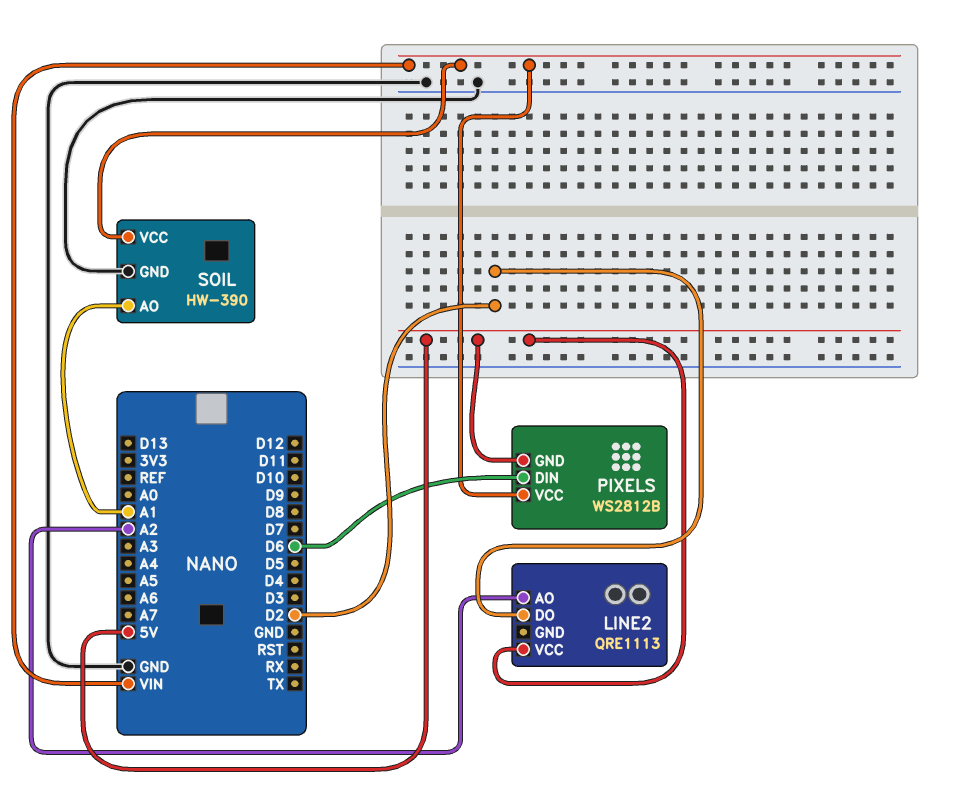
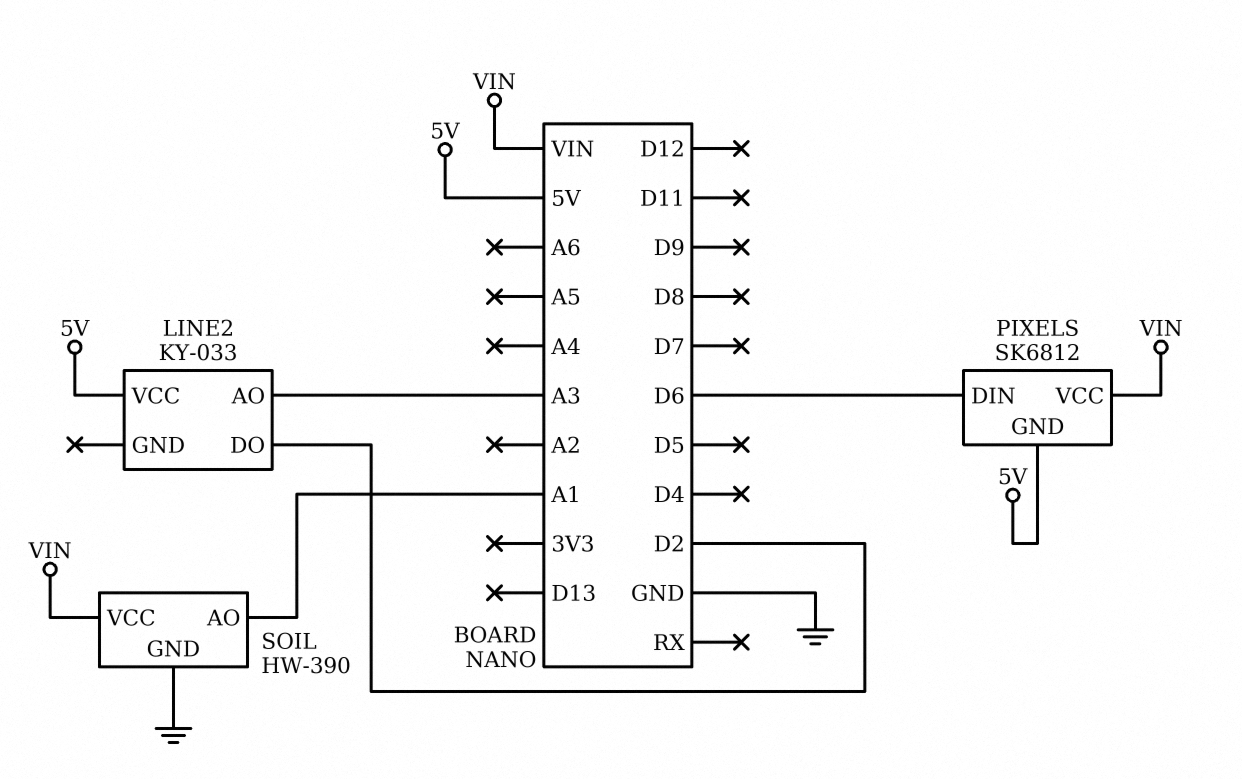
LINE2: QRE1113 -> KY-033
LINE2 pin AO: A2 -> A3
PIXELS: WS2812B -> SK6812

